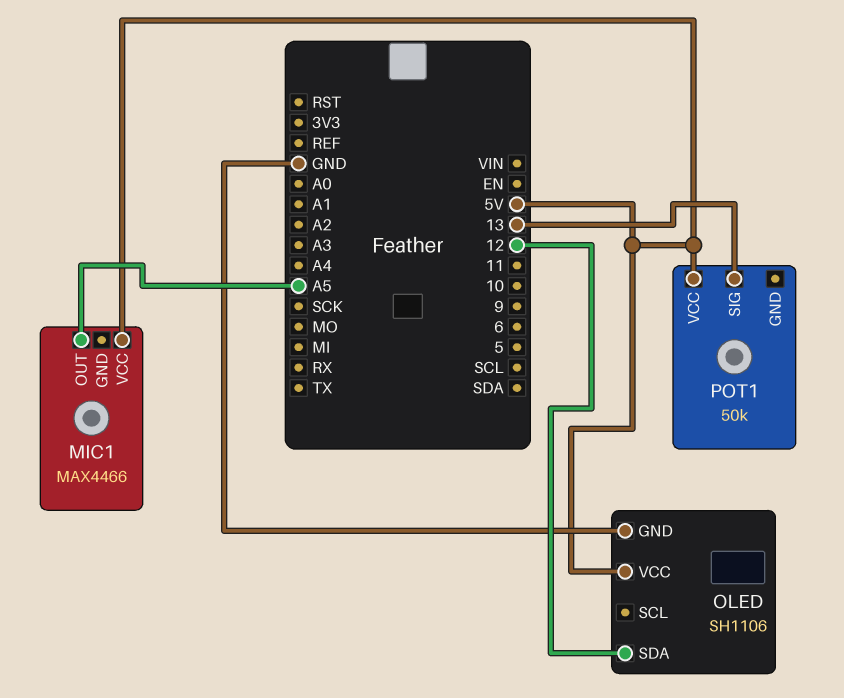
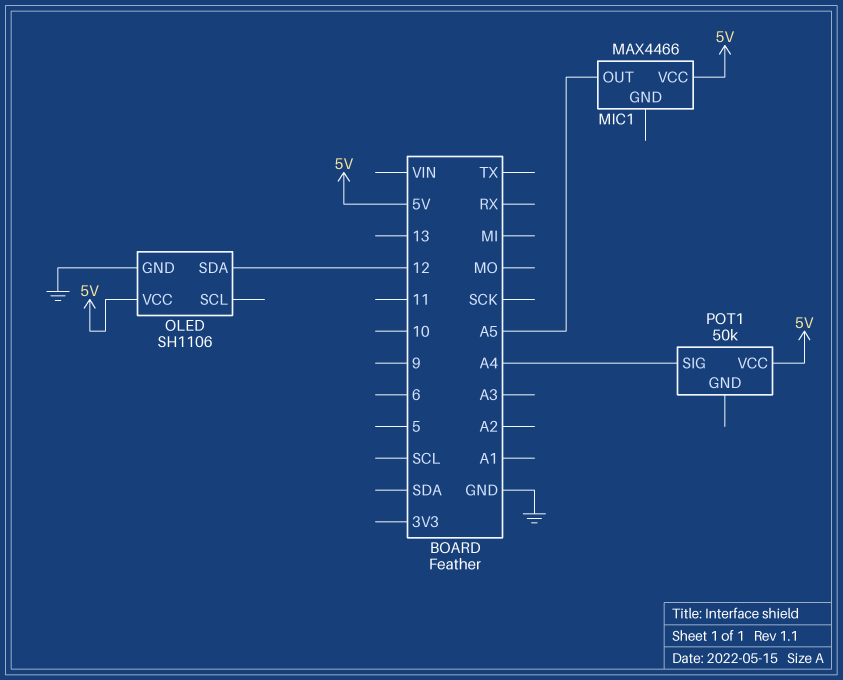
POT1 pin SIG: 13 -> A4

